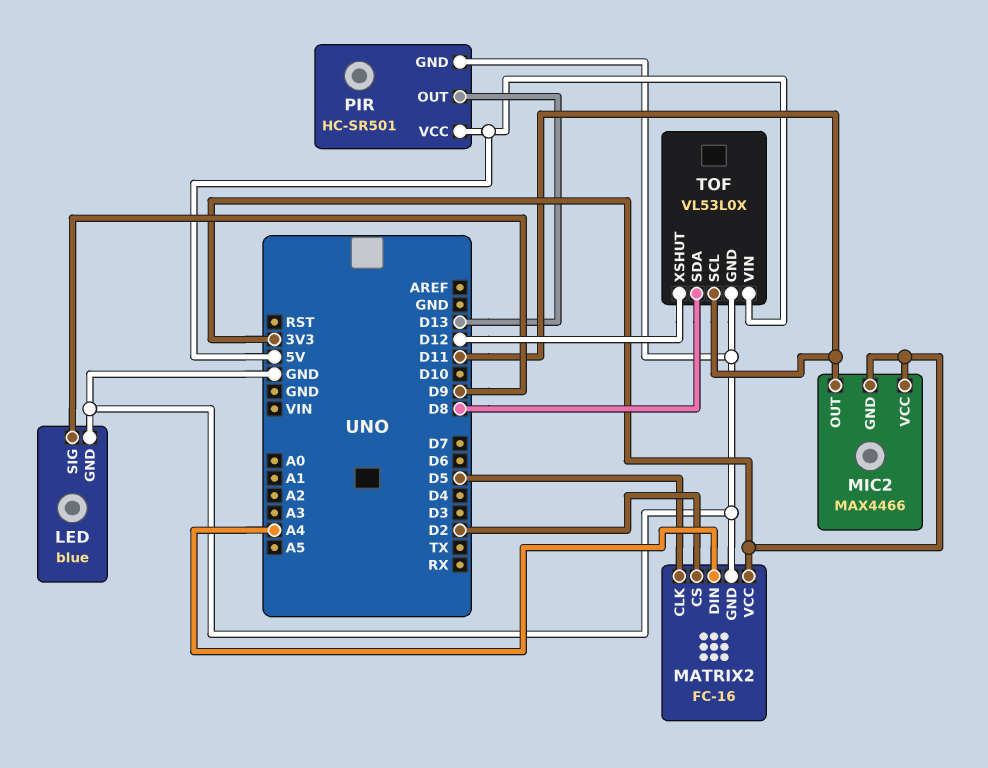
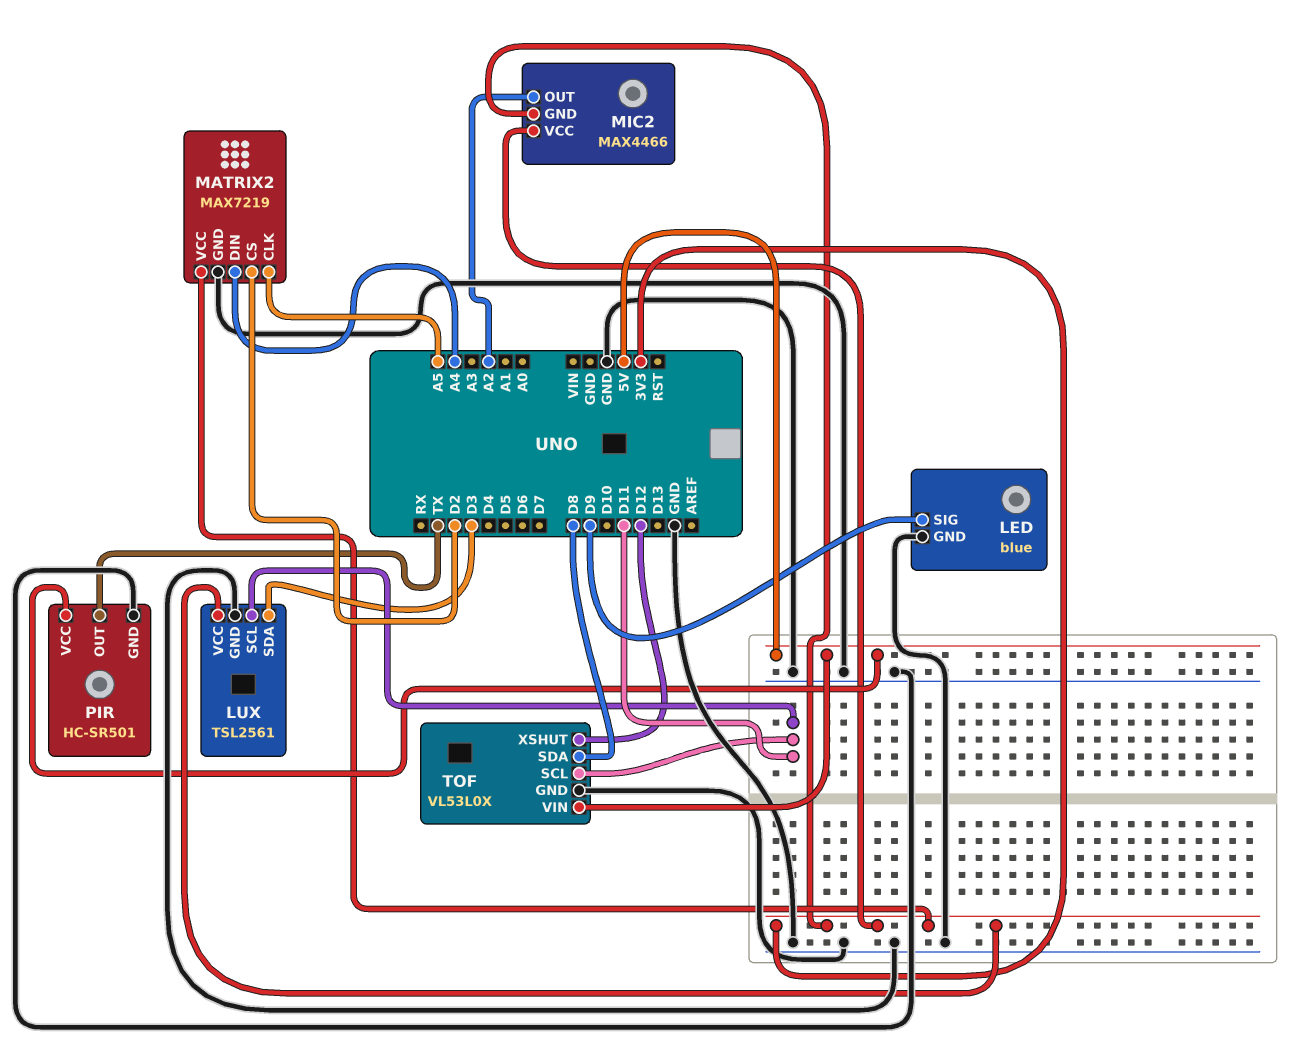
LUX: none -> TSL2561
LUX pin GND: none -> GND
LUX pin SCL: none -> D11
LUX pin SDA: none -> D3
LUX pin VCC: none -> 3V3
MATRIX2: FC-16 -> MAX7219
MATRIX2 pin CLK: D5 -> A5
MIC2 pin OUT: D11 -> A2
PIR pin OUT: D13 -> TX

